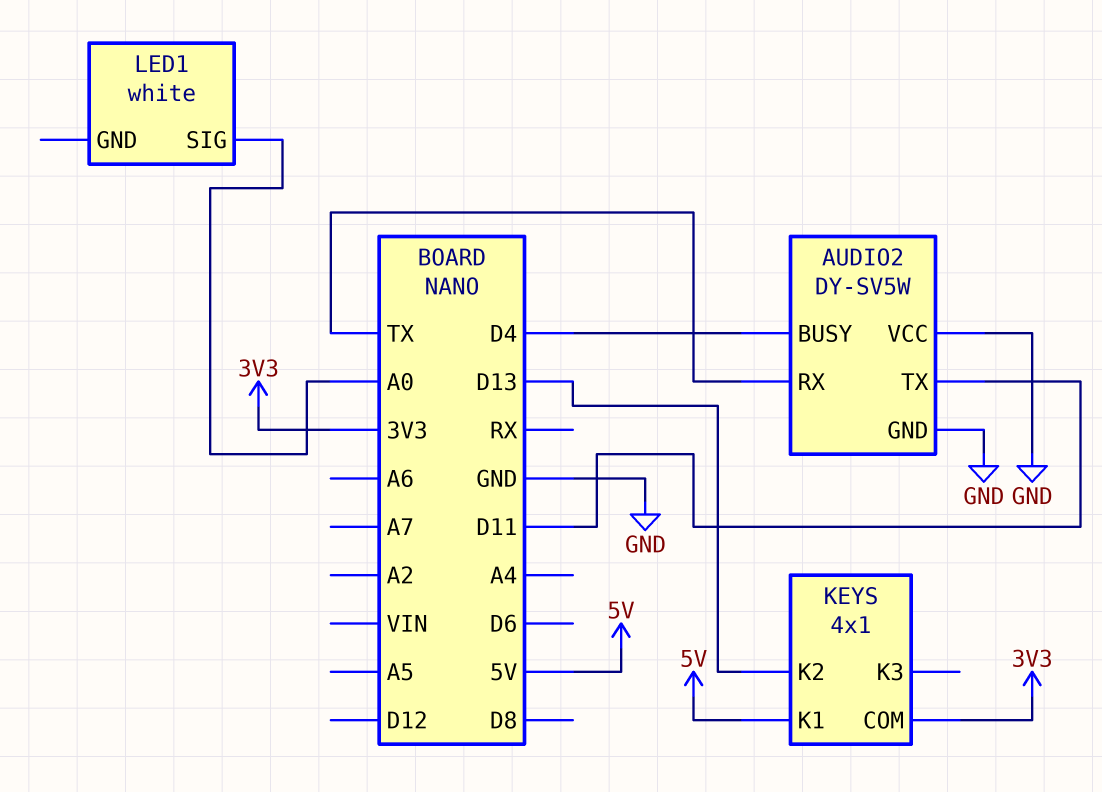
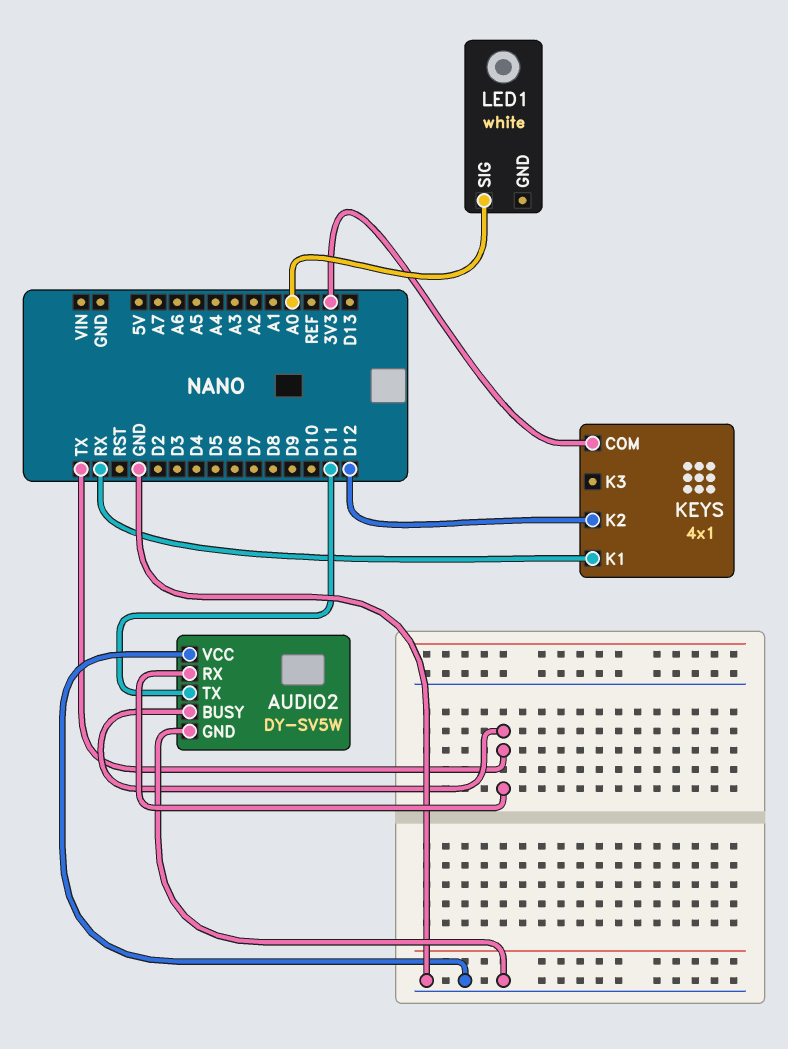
AUDIO2 pin BUSY: D4 -> TX
KEYS pin K1: 5V -> RX
KEYS pin K2: D13 -> D12

